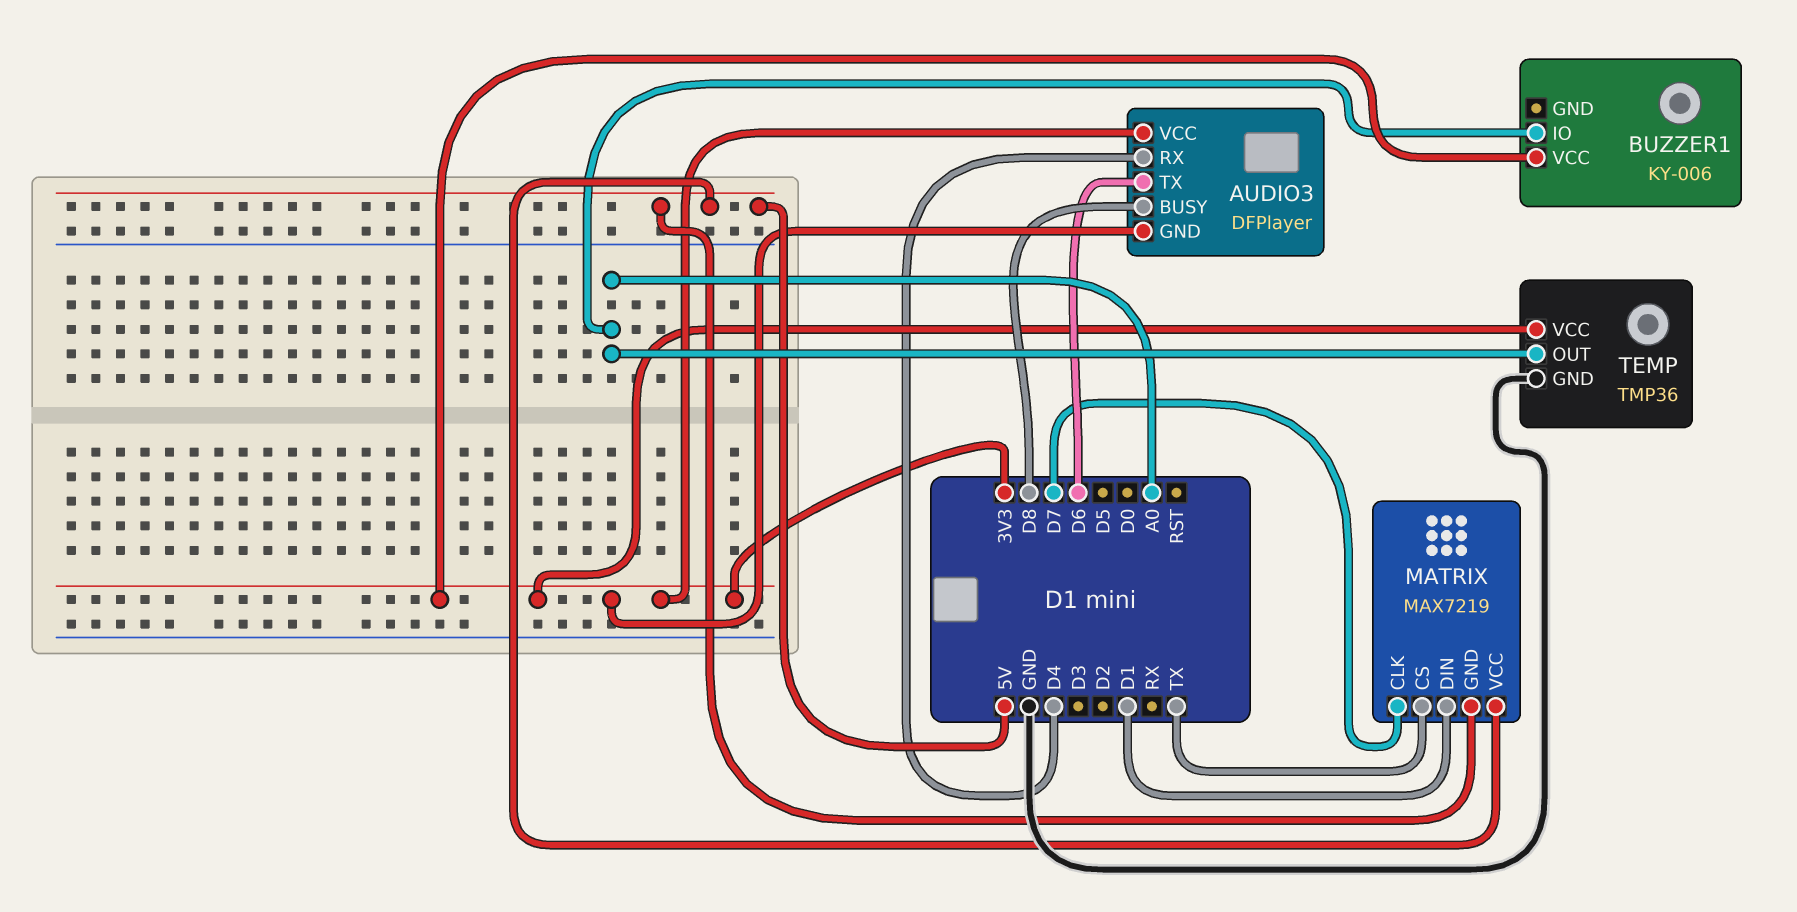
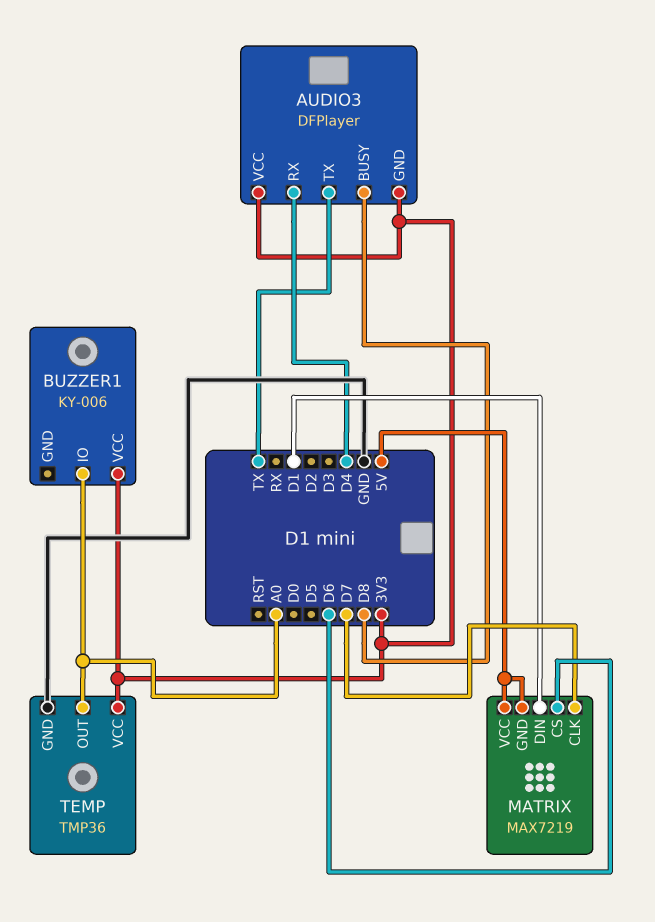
AUDIO3 pin TX: D6 -> TX
MATRIX pin CS: TX -> D6

